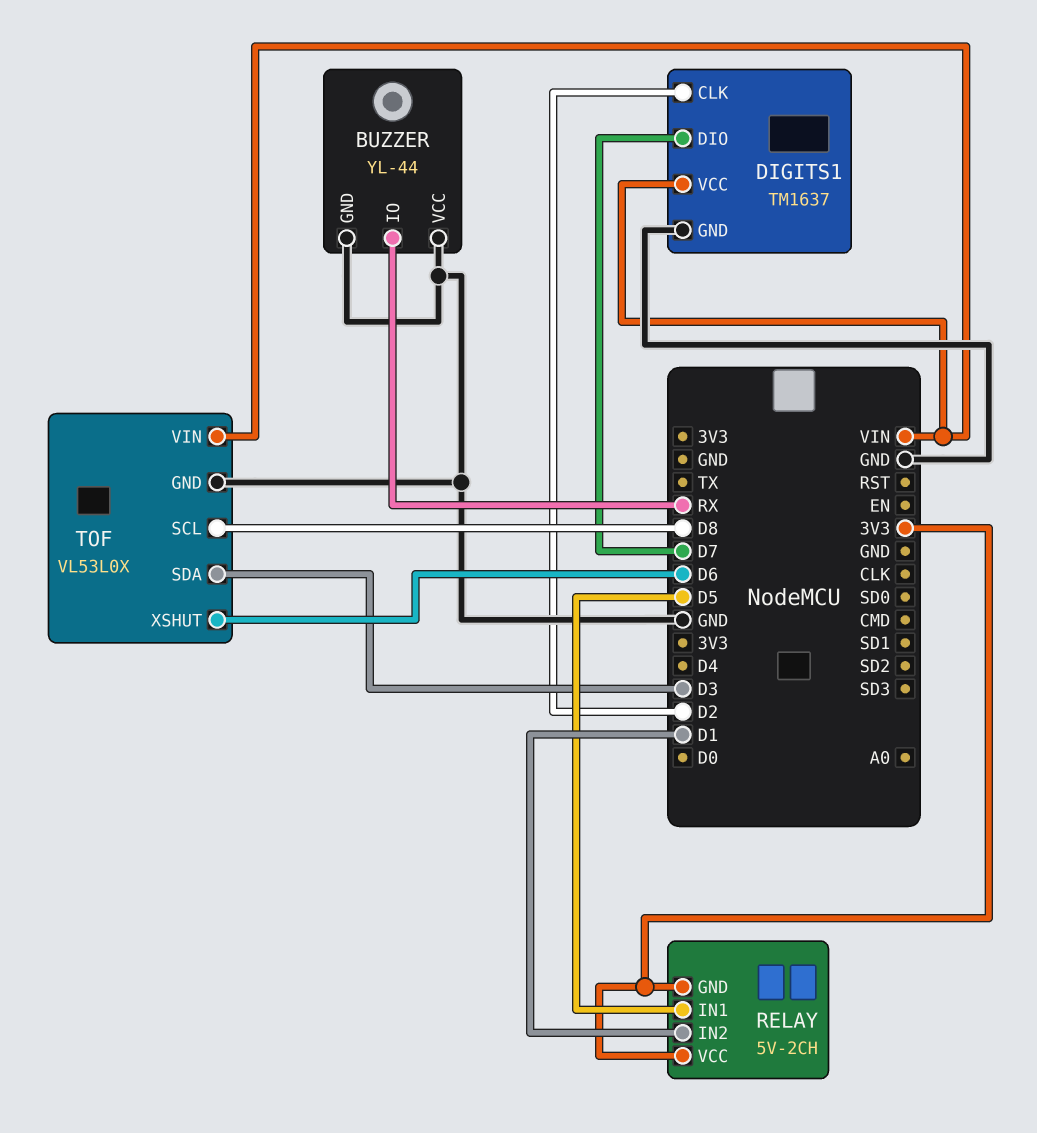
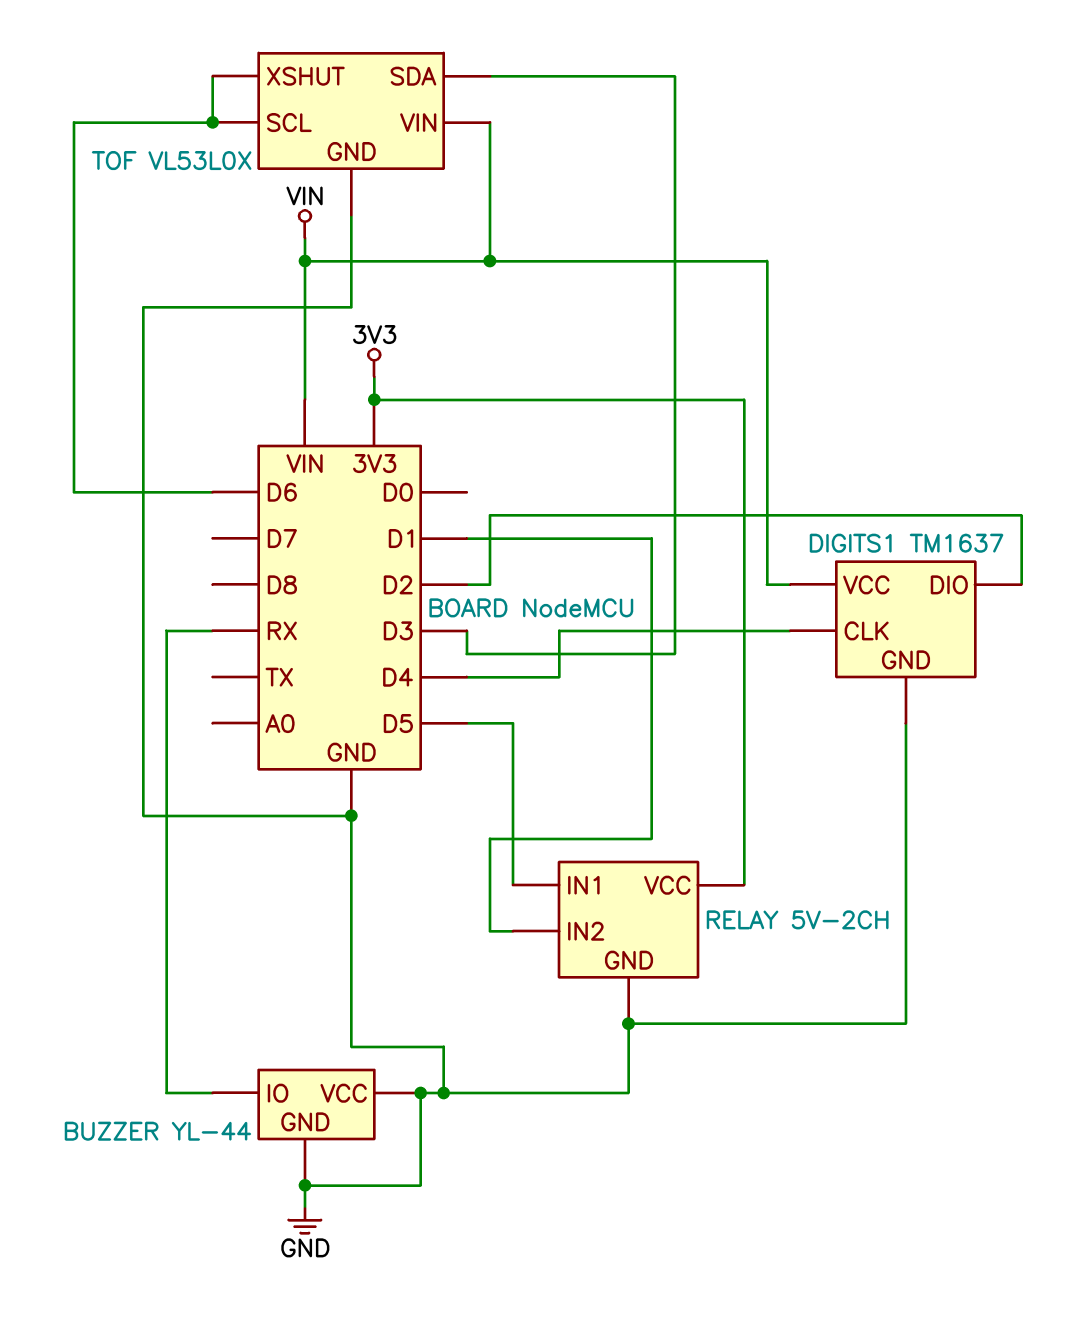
DIGITS1 pin CLK: D2 -> D4
DIGITS1 pin DIO: D7 -> D2
RELAY pin GND: 3V3 -> GND
TOF pin SCL: D8 -> D6

